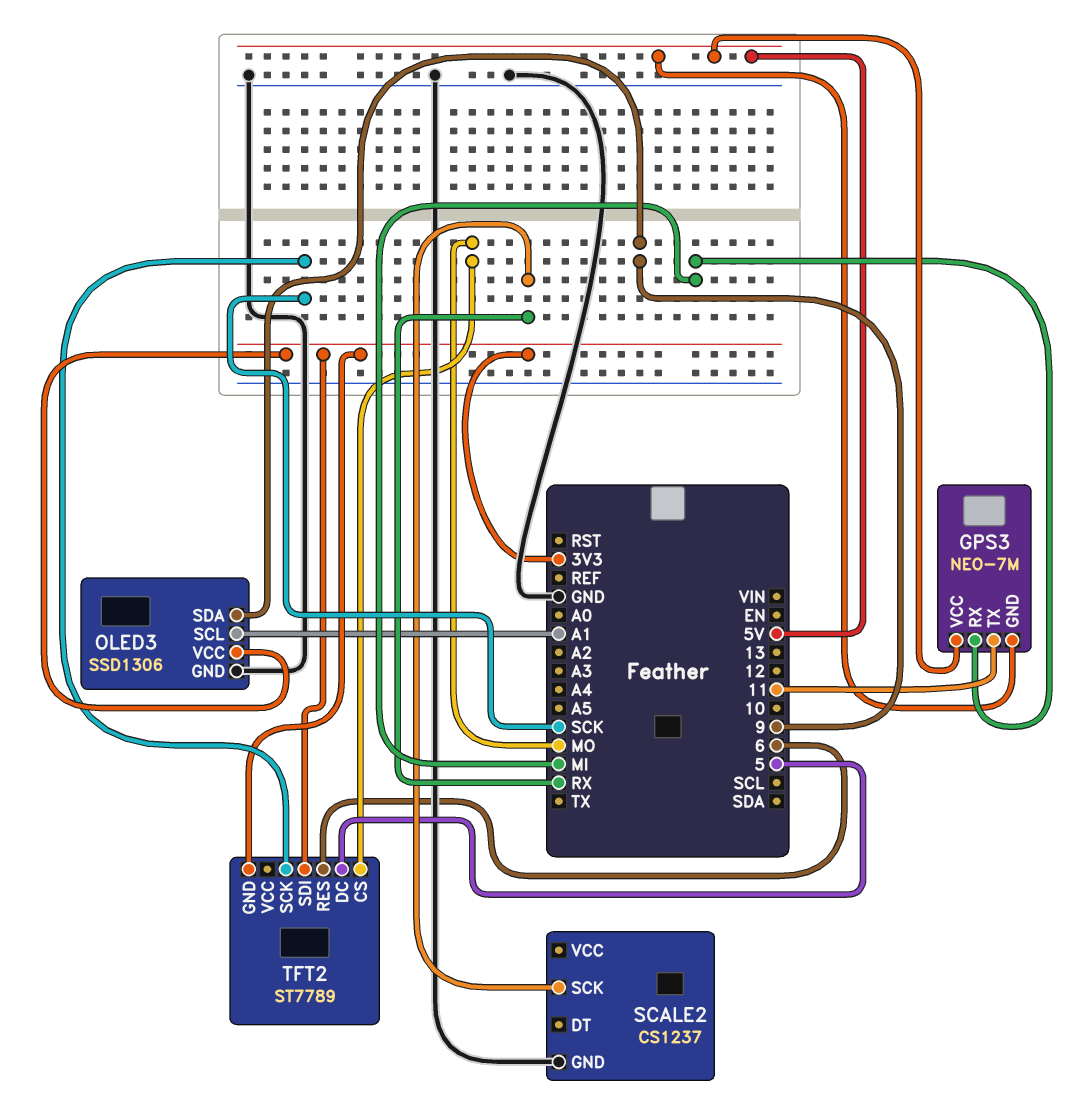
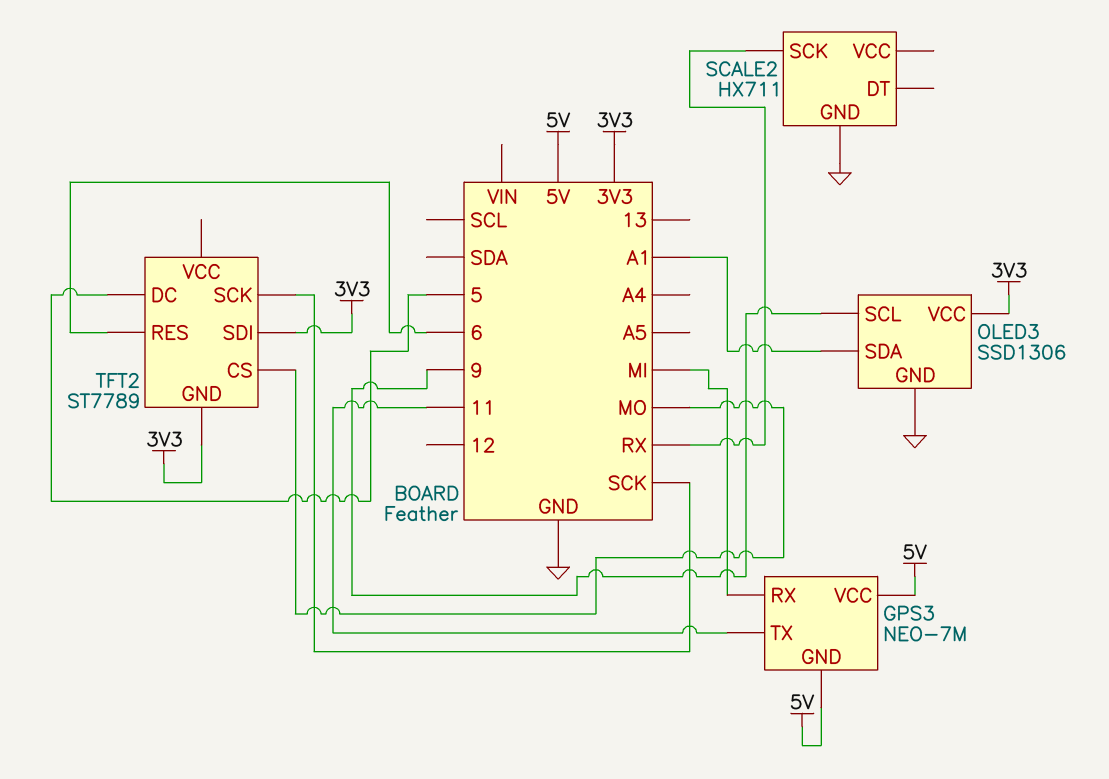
OLED3 pin SCL: A1 -> 9
OLED3 pin SDA: 9 -> A1
SCALE2: CS1237 -> HX711

